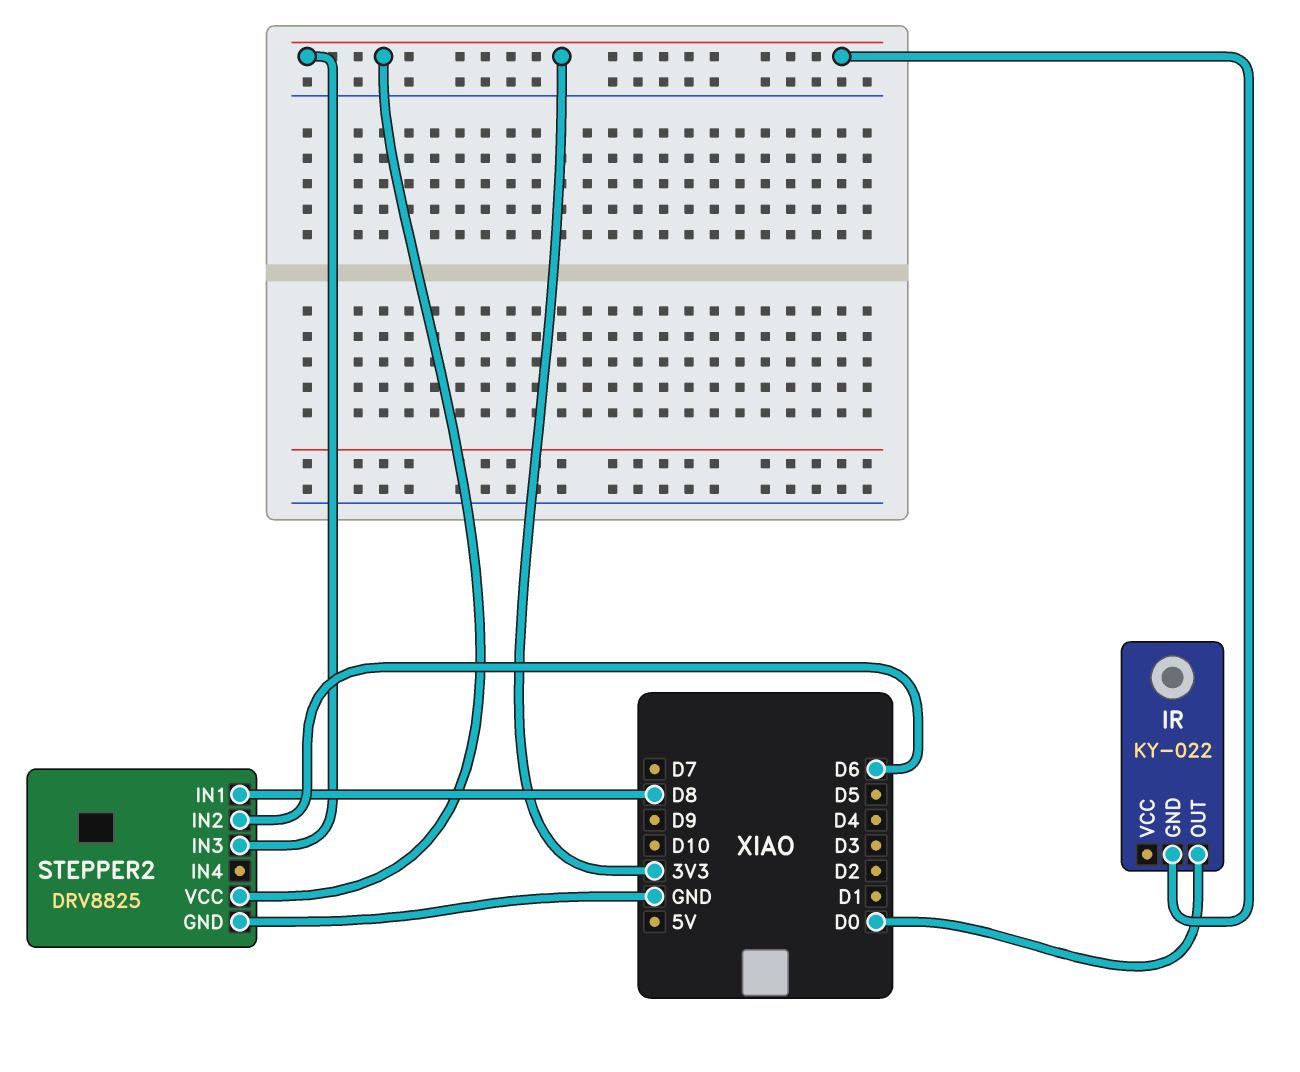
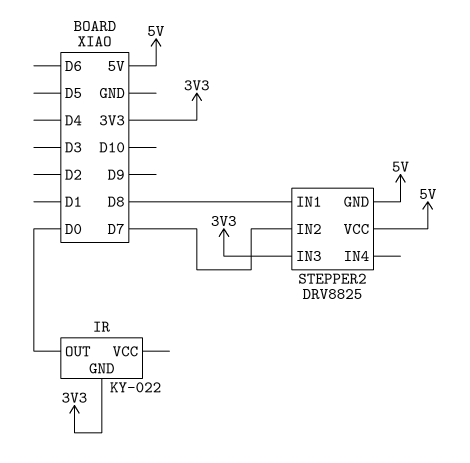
STEPPER2 pin GND: GND -> 5V
STEPPER2 pin IN2: D6 -> D7
STEPPER2 pin VCC: 3V3 -> 5V

